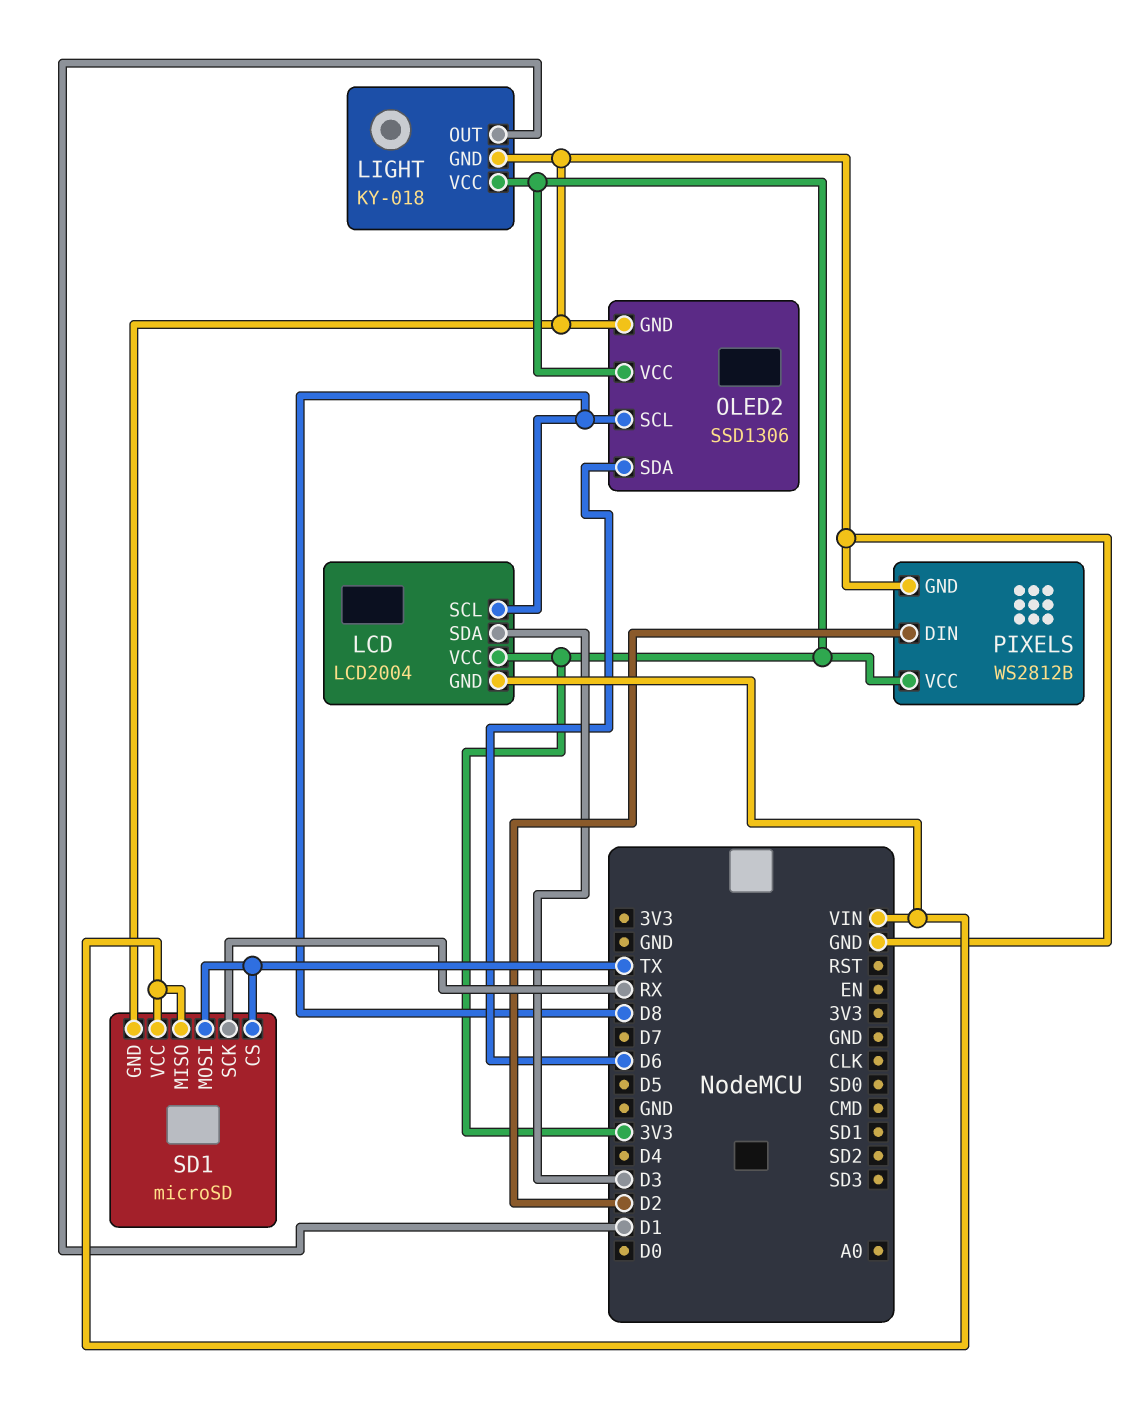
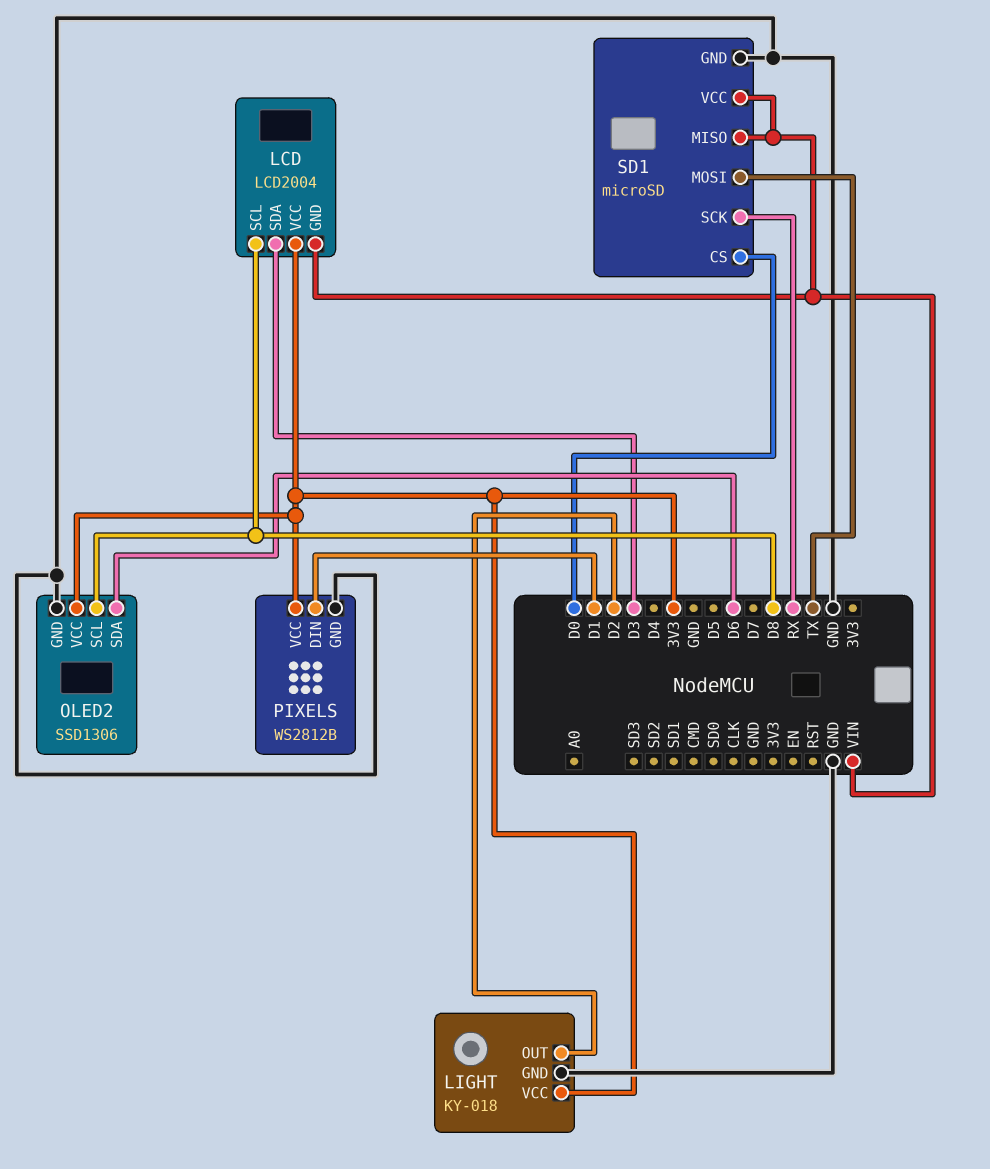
LIGHT pin OUT: D1 -> D2
PIXELS pin DIN: D2 -> D1
SD1 pin CS: TX -> D0

